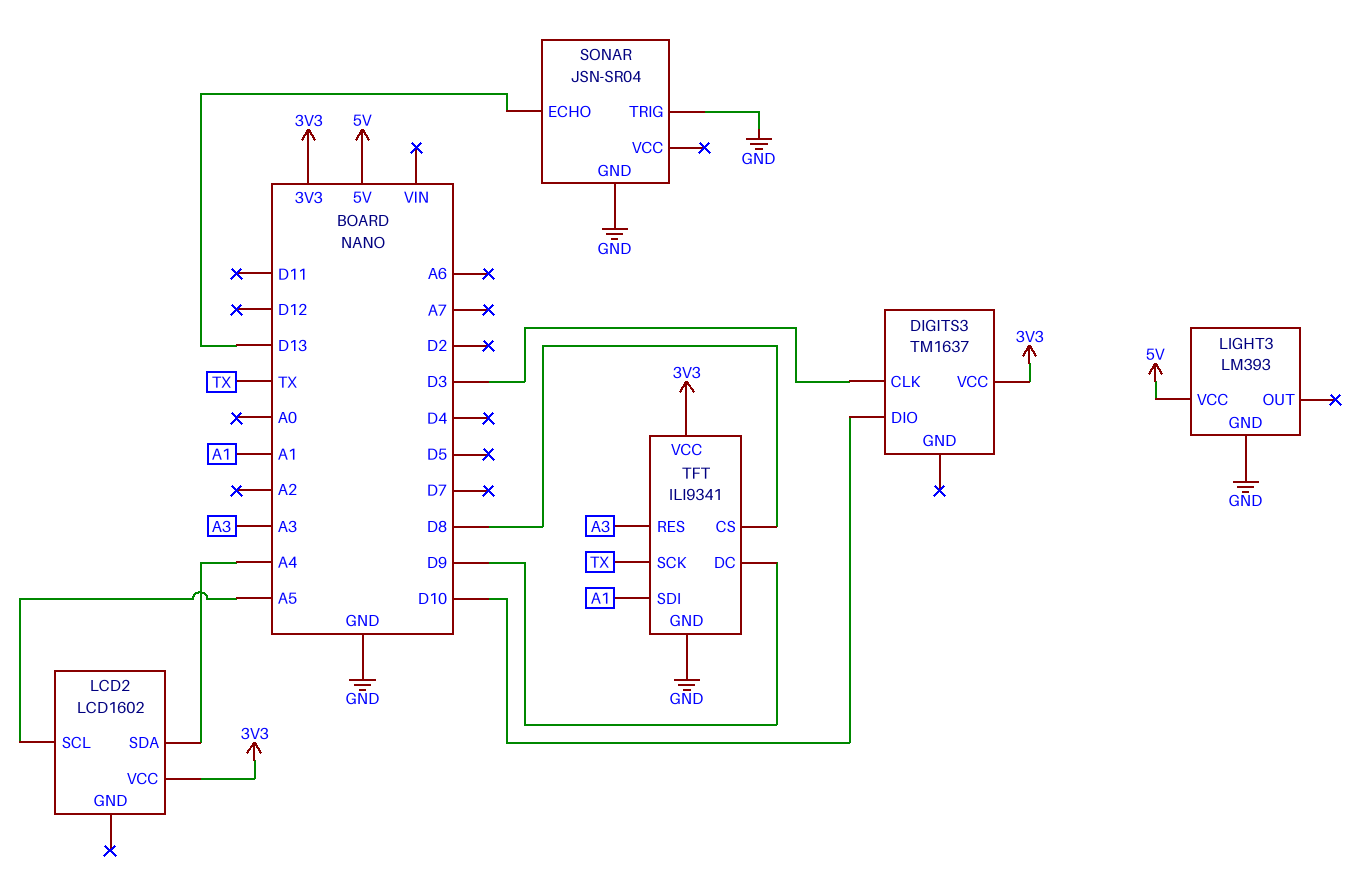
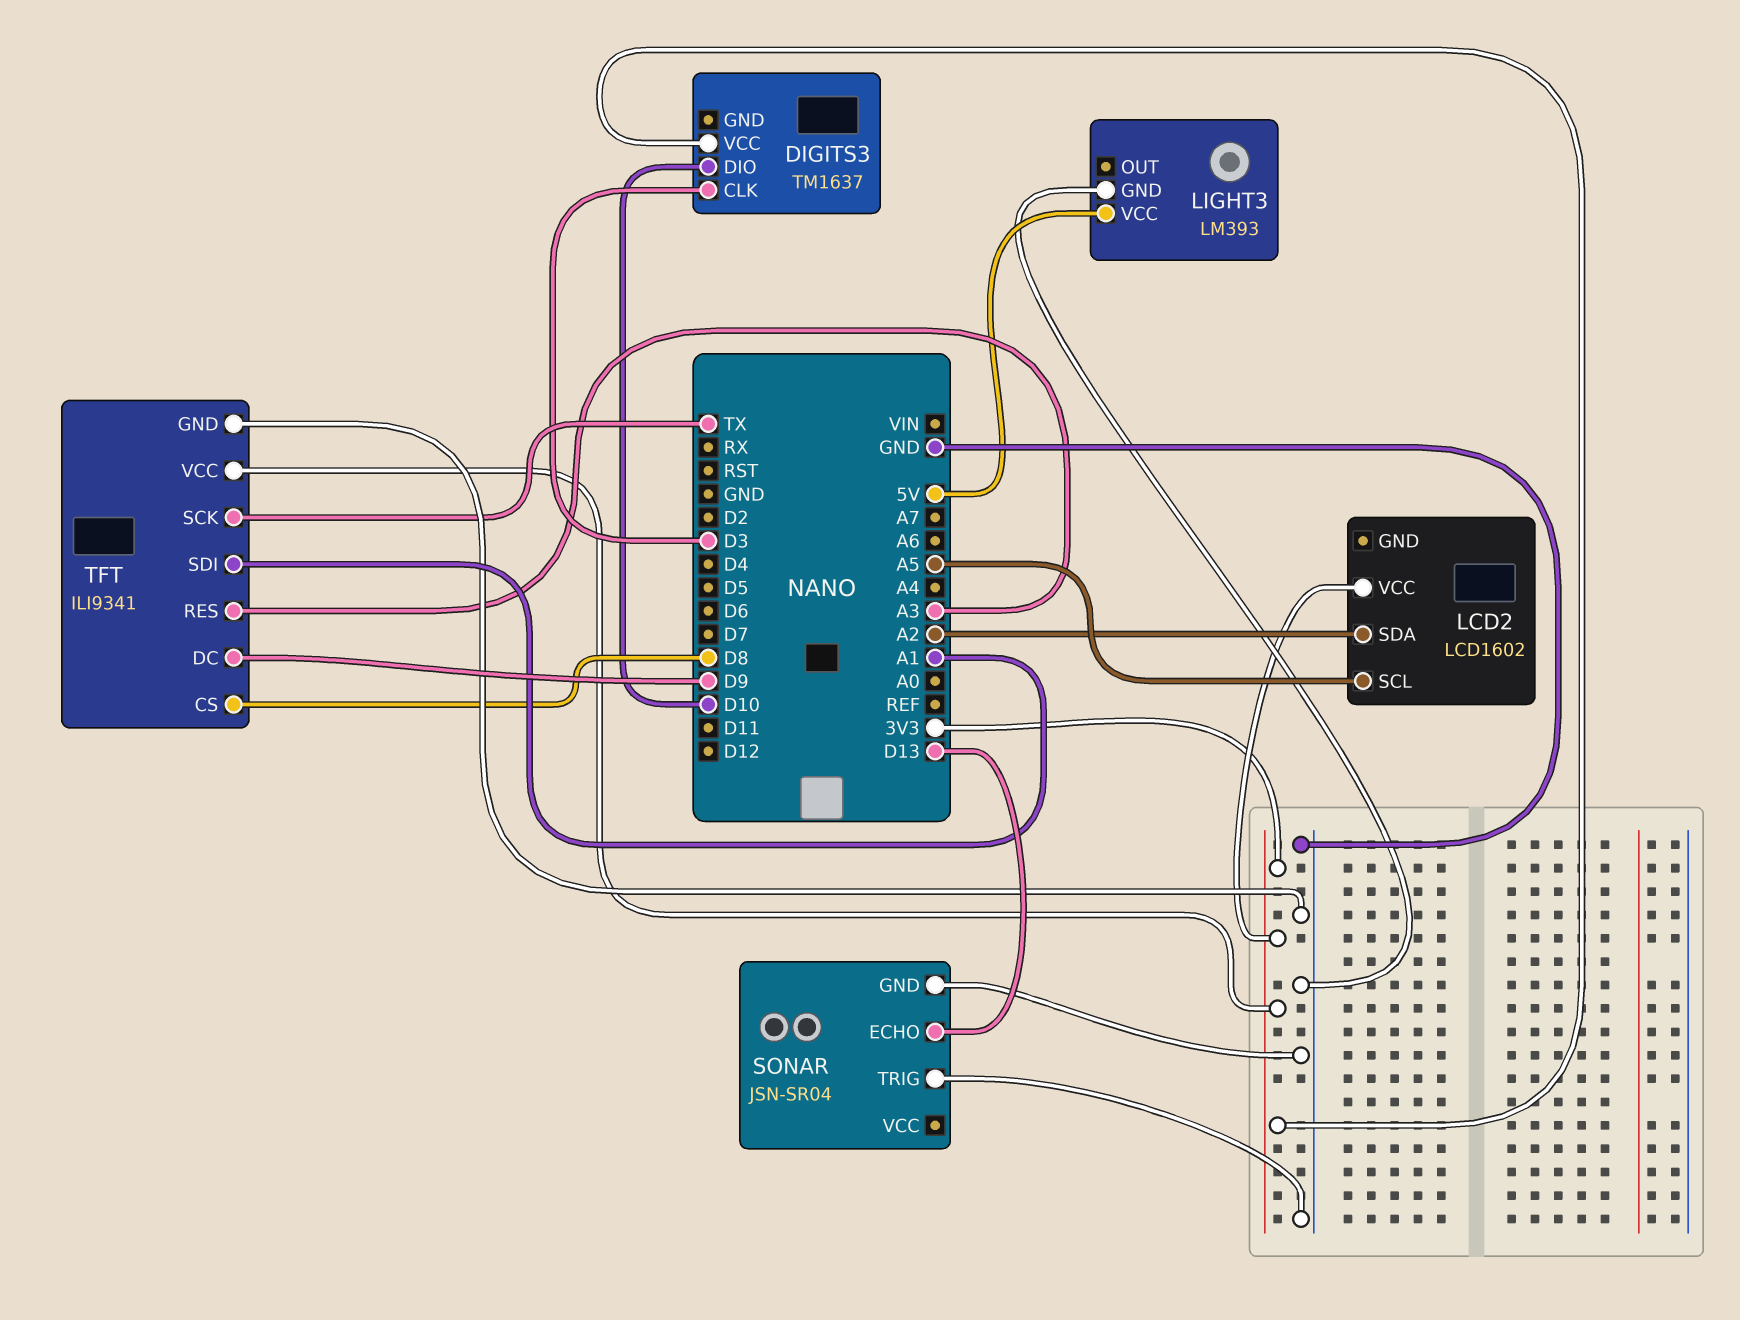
LCD2 pin SDA: A4 -> A2

